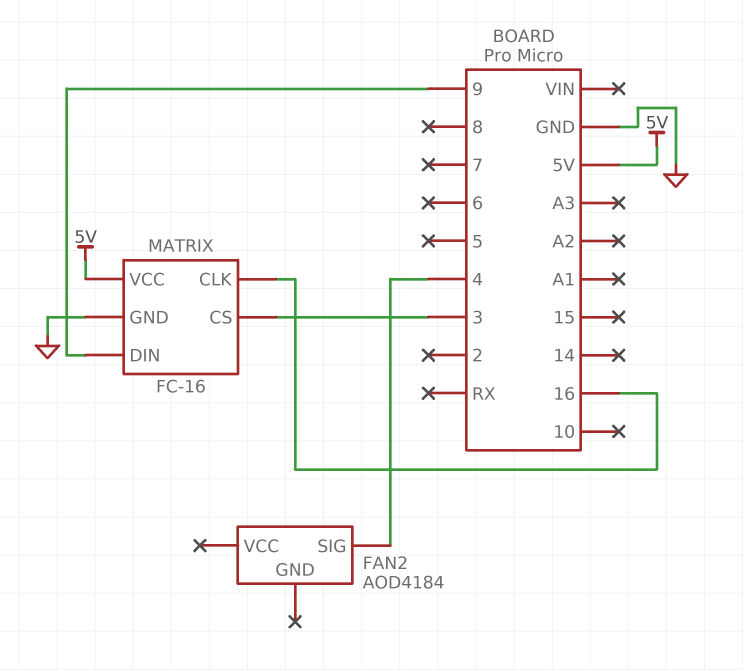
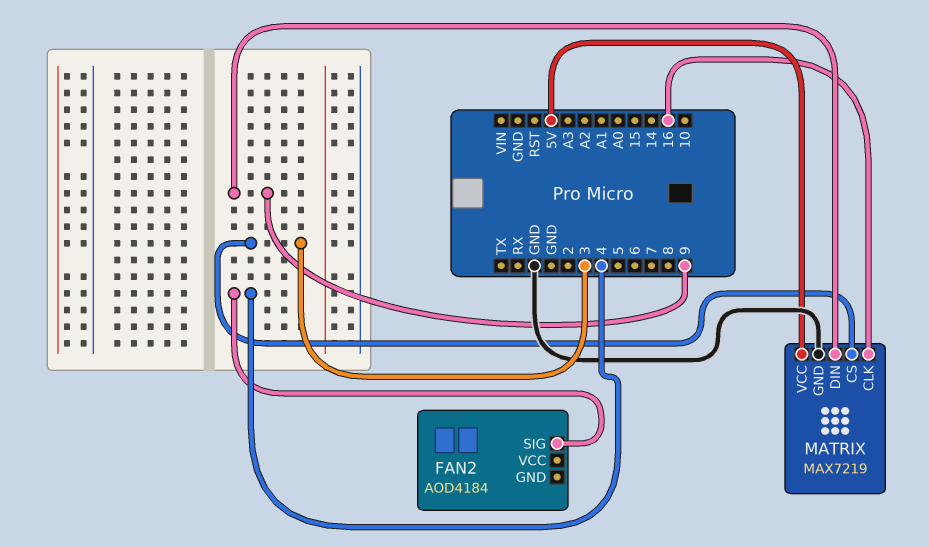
MATRIX: FC-16 -> MAX7219

